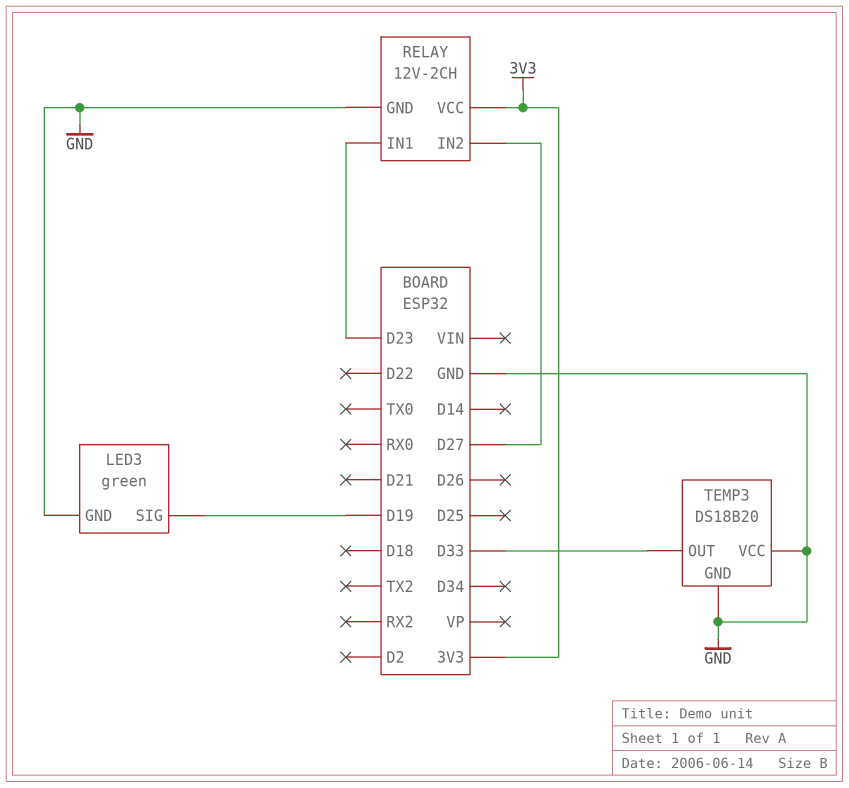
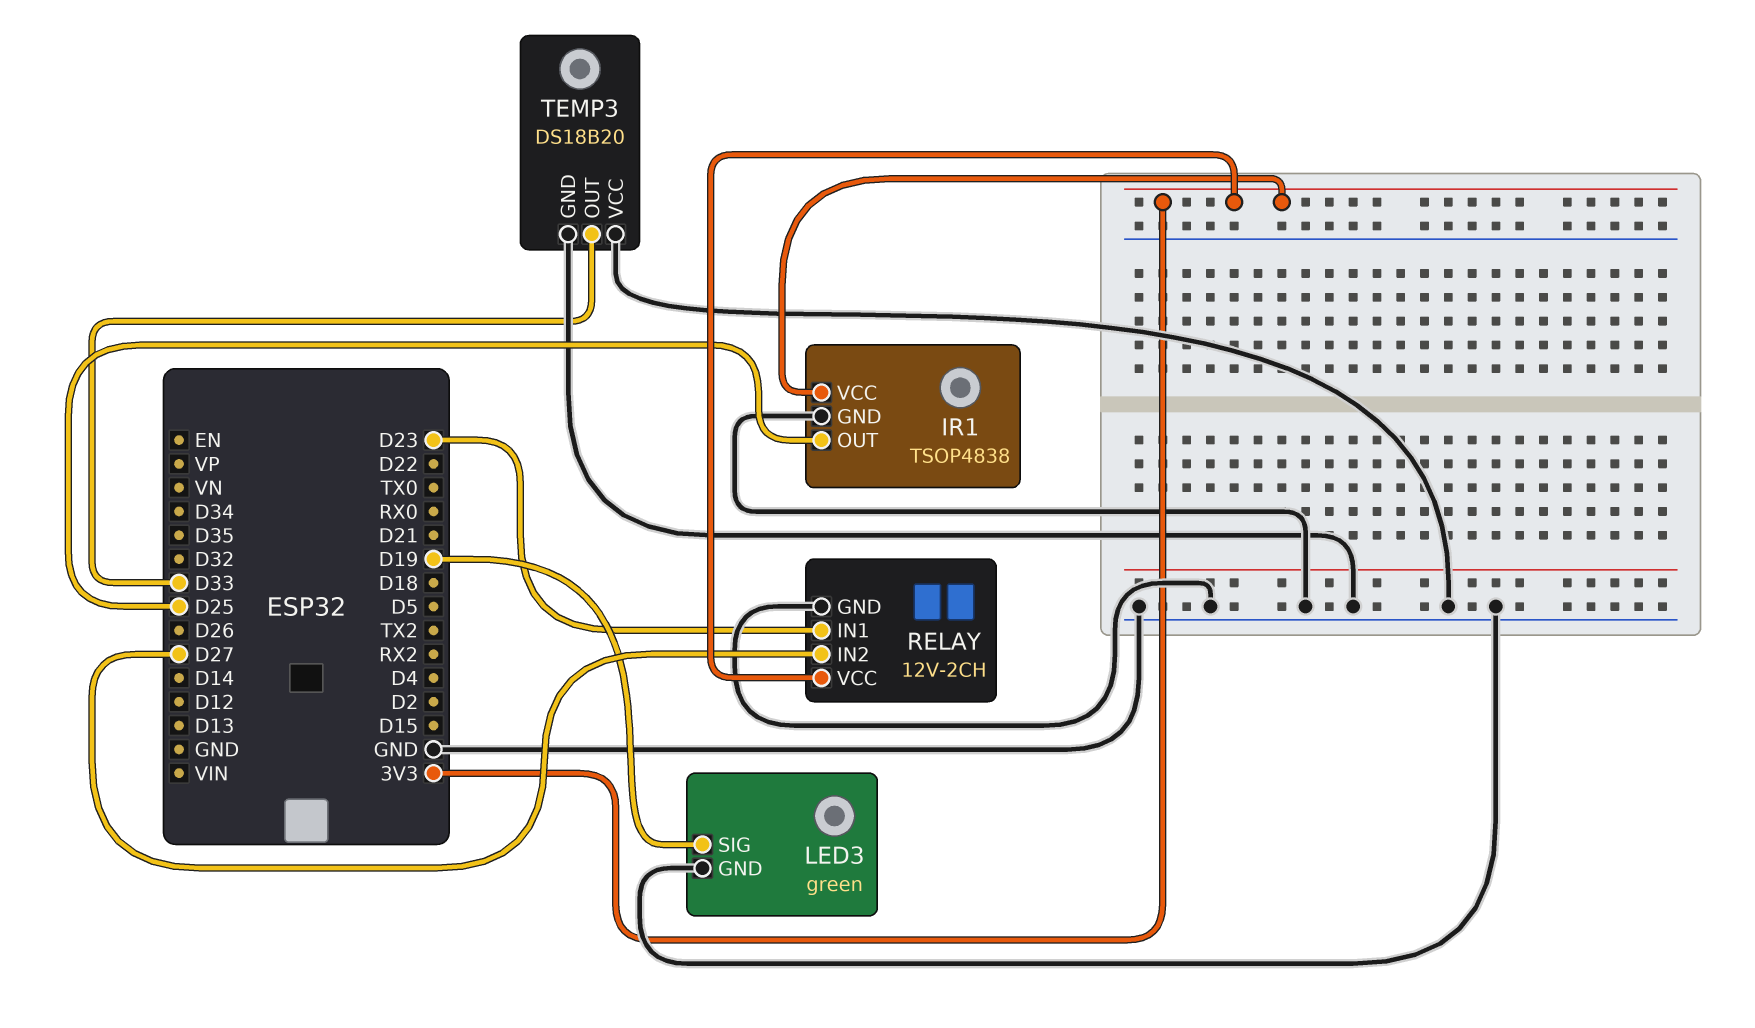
IR1: none -> TSOP4838
IR1 pin GND: none -> GND
IR1 pin OUT: none -> D25
IR1 pin VCC: none -> 3V3

